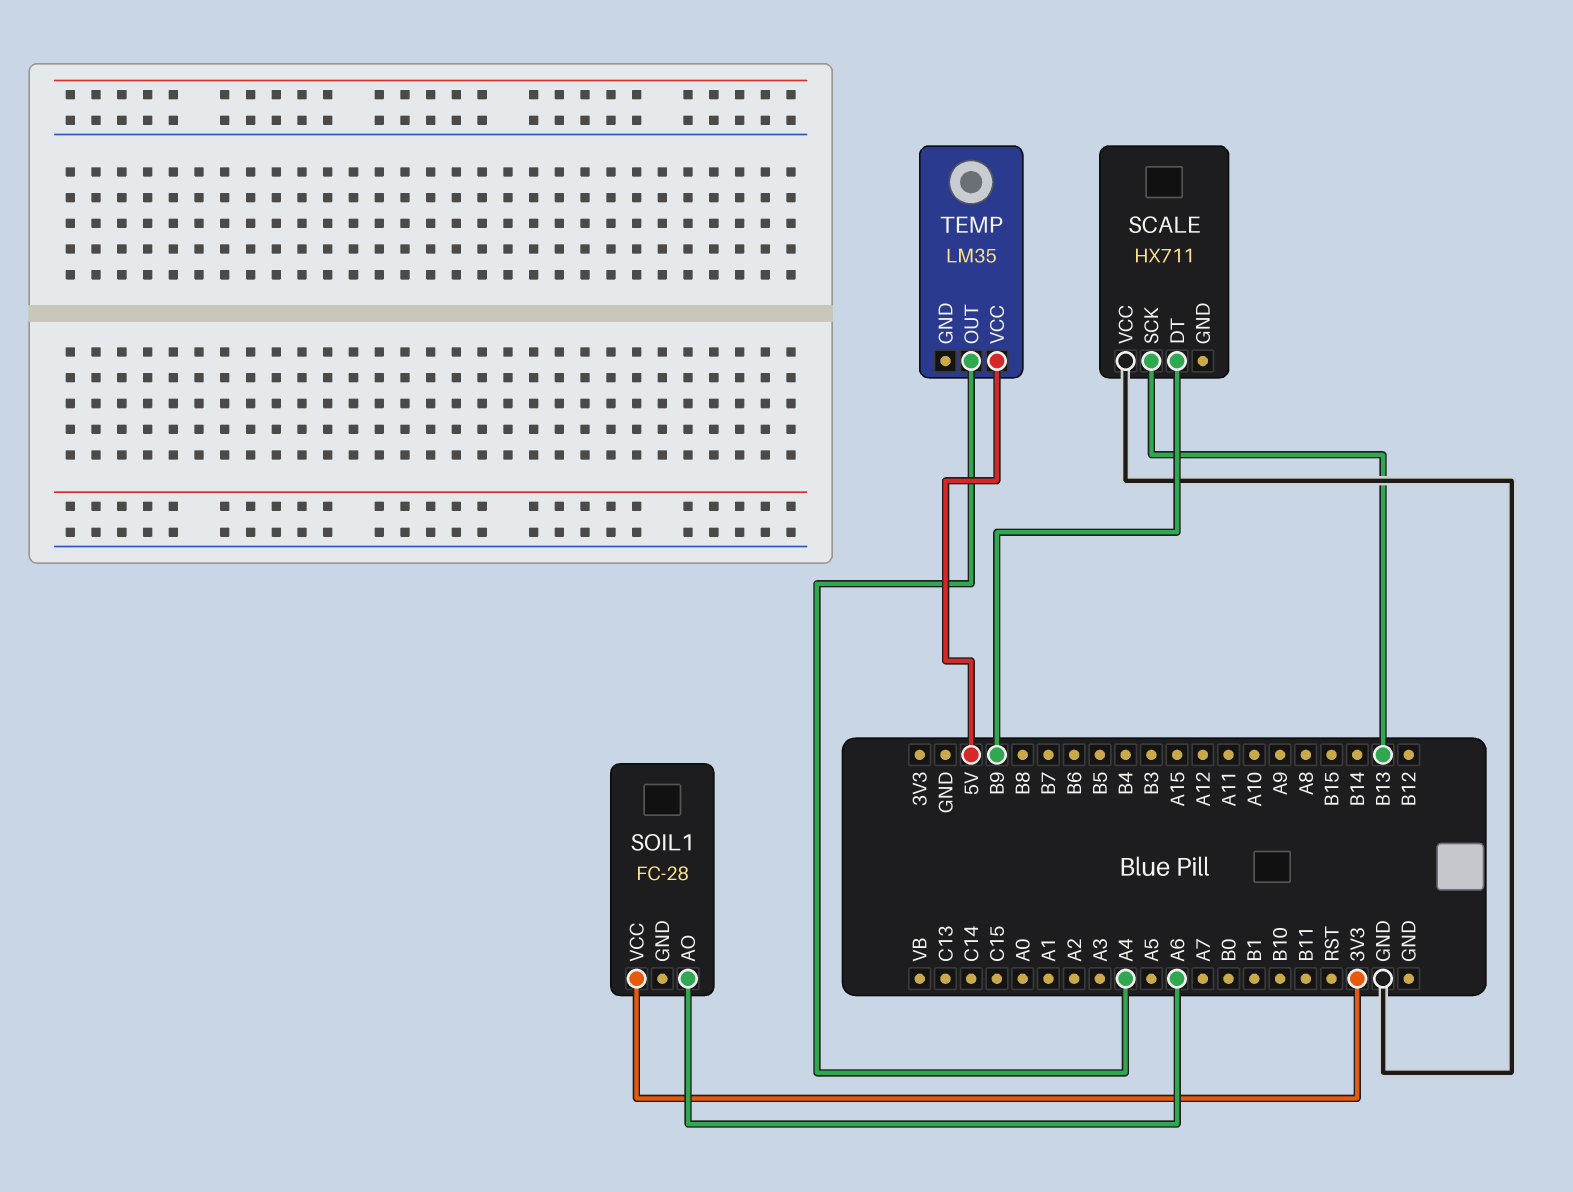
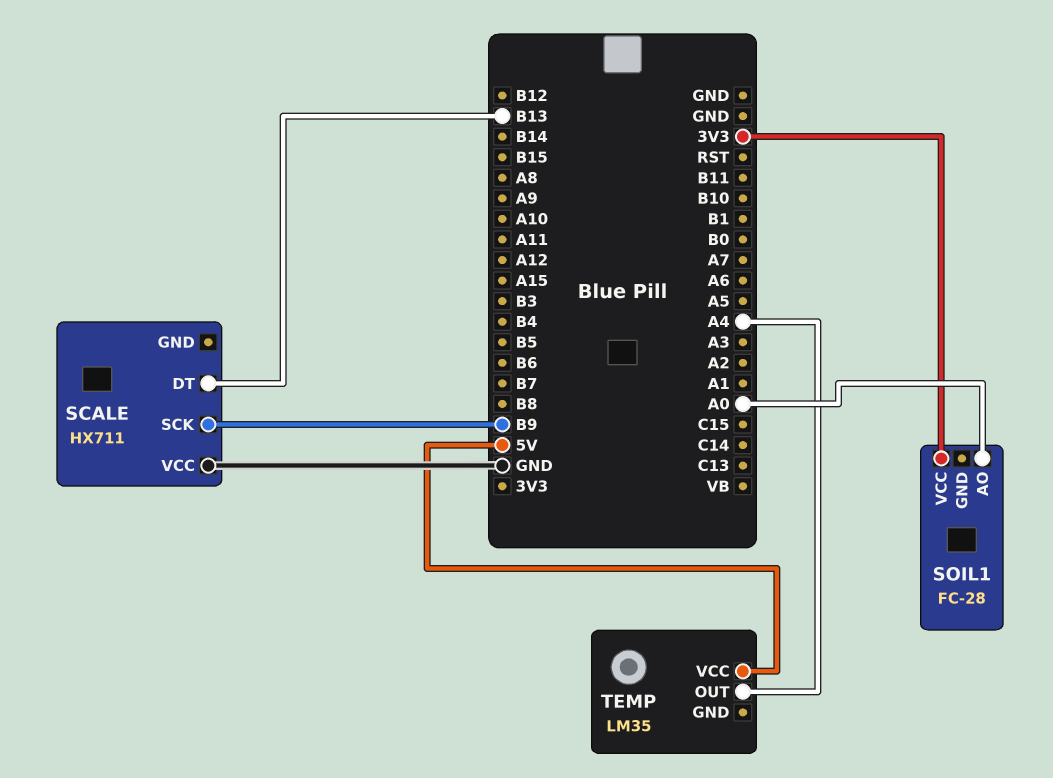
SCALE pin DT: B9 -> B13
SCALE pin SCK: B13 -> B9
SOIL1 pin AO: A6 -> A0

